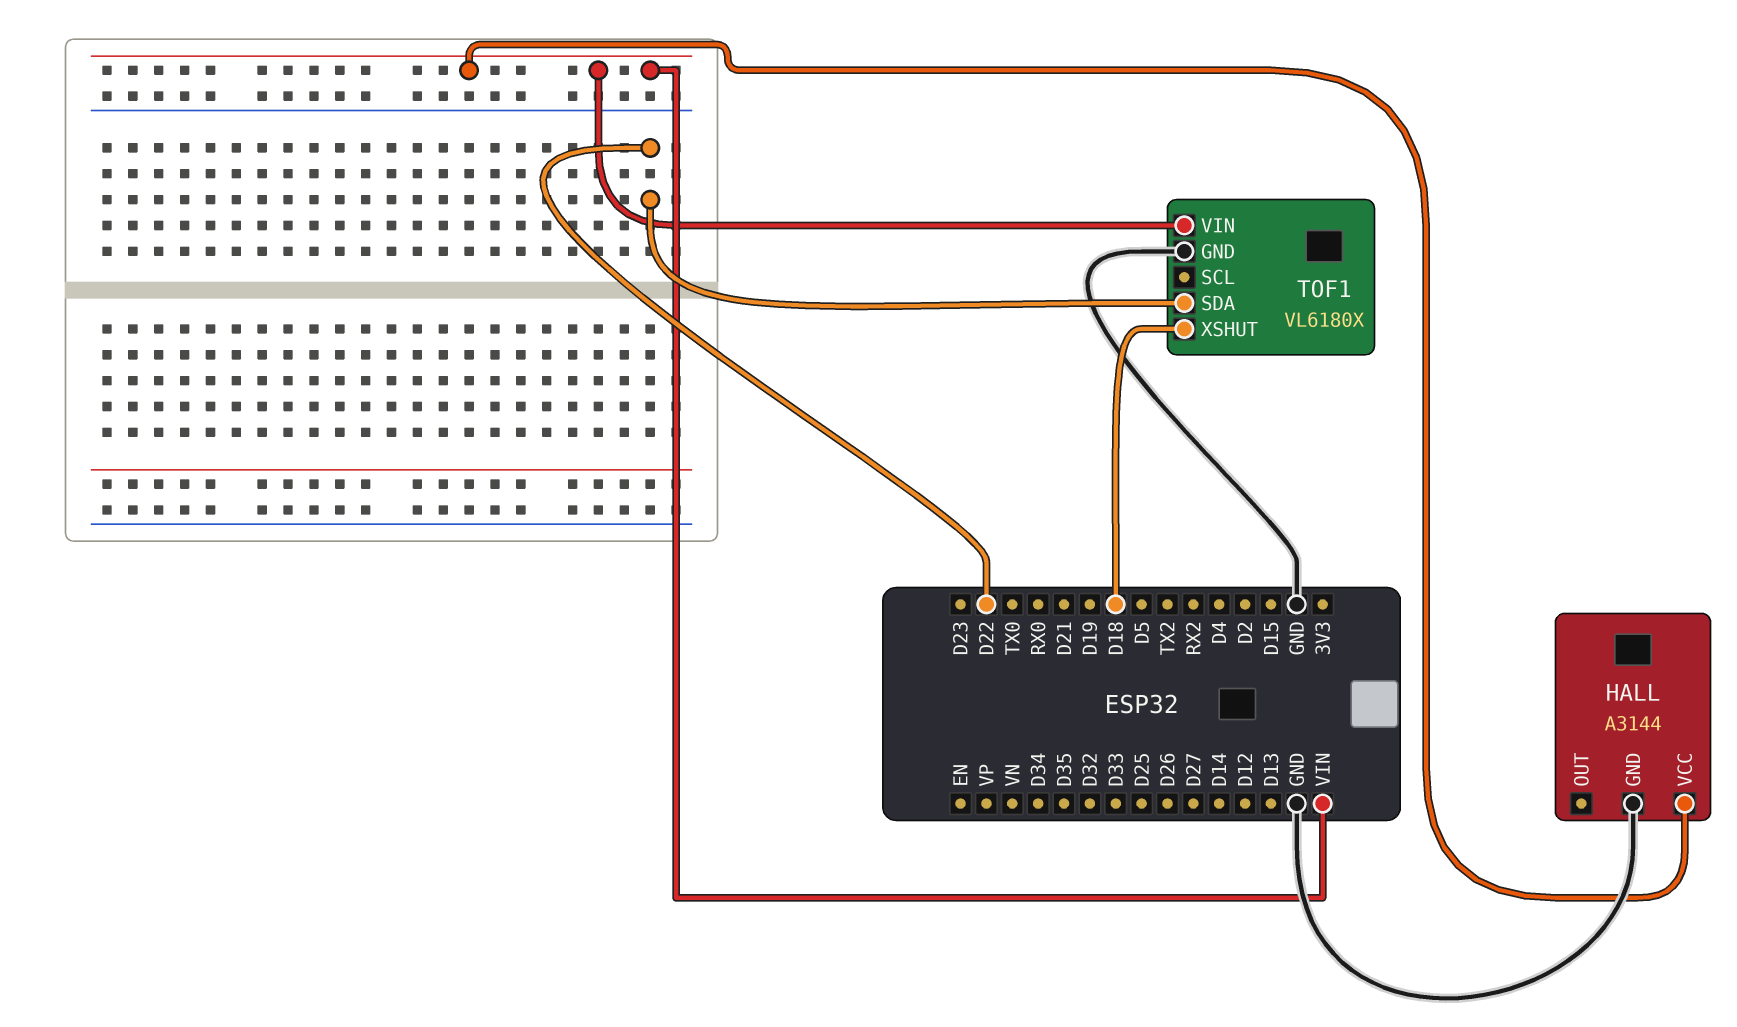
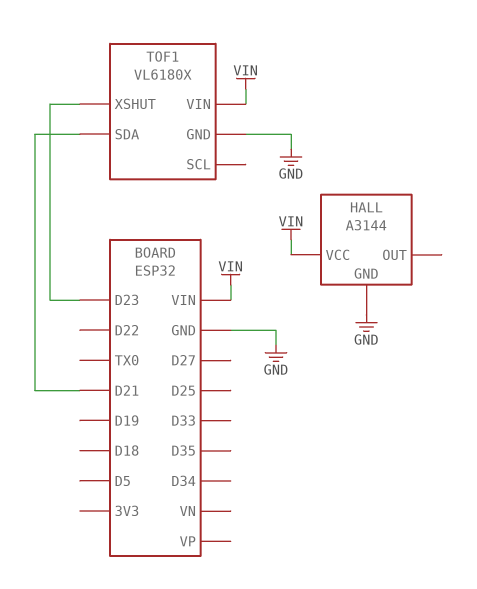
TOF1 pin SDA: D22 -> D21
TOF1 pin XSHUT: D18 -> D23

